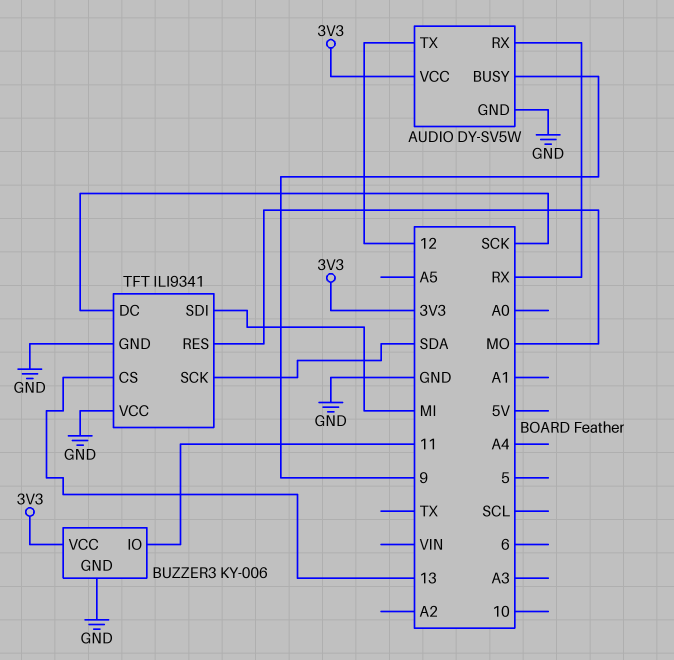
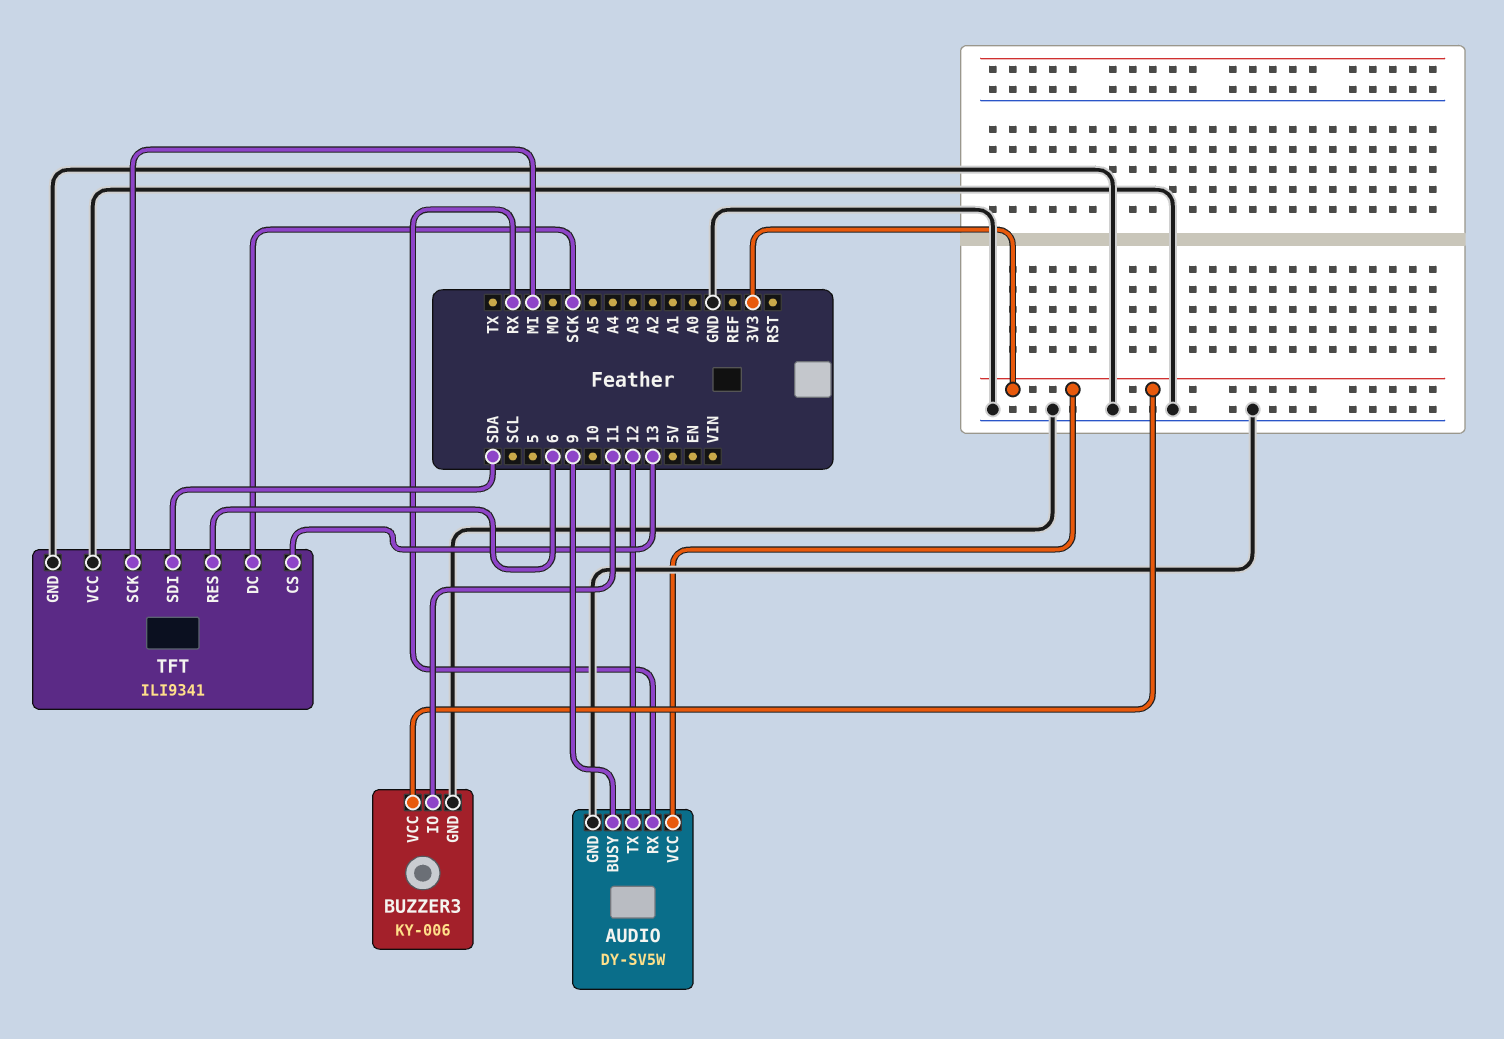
TFT pin RES: MO -> 6
TFT pin SCK: SDA -> MI
TFT pin SDI: MI -> SDA

